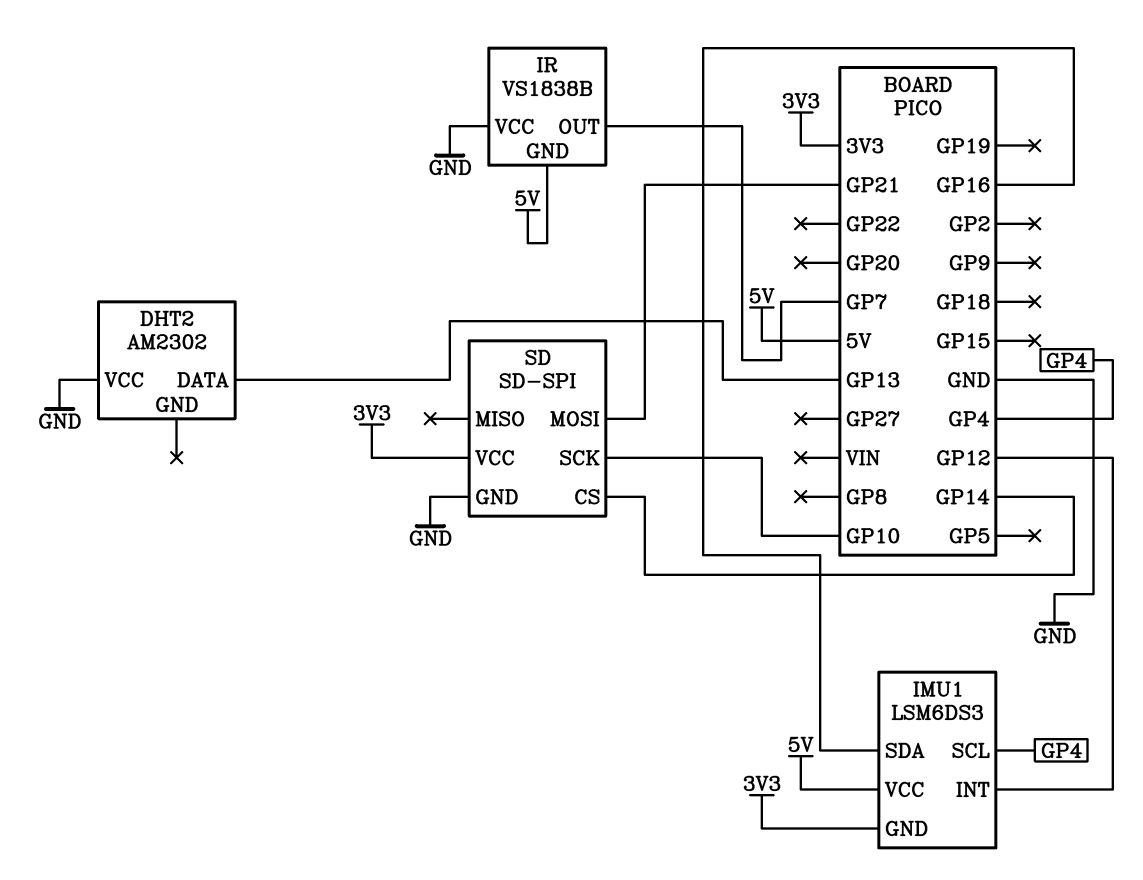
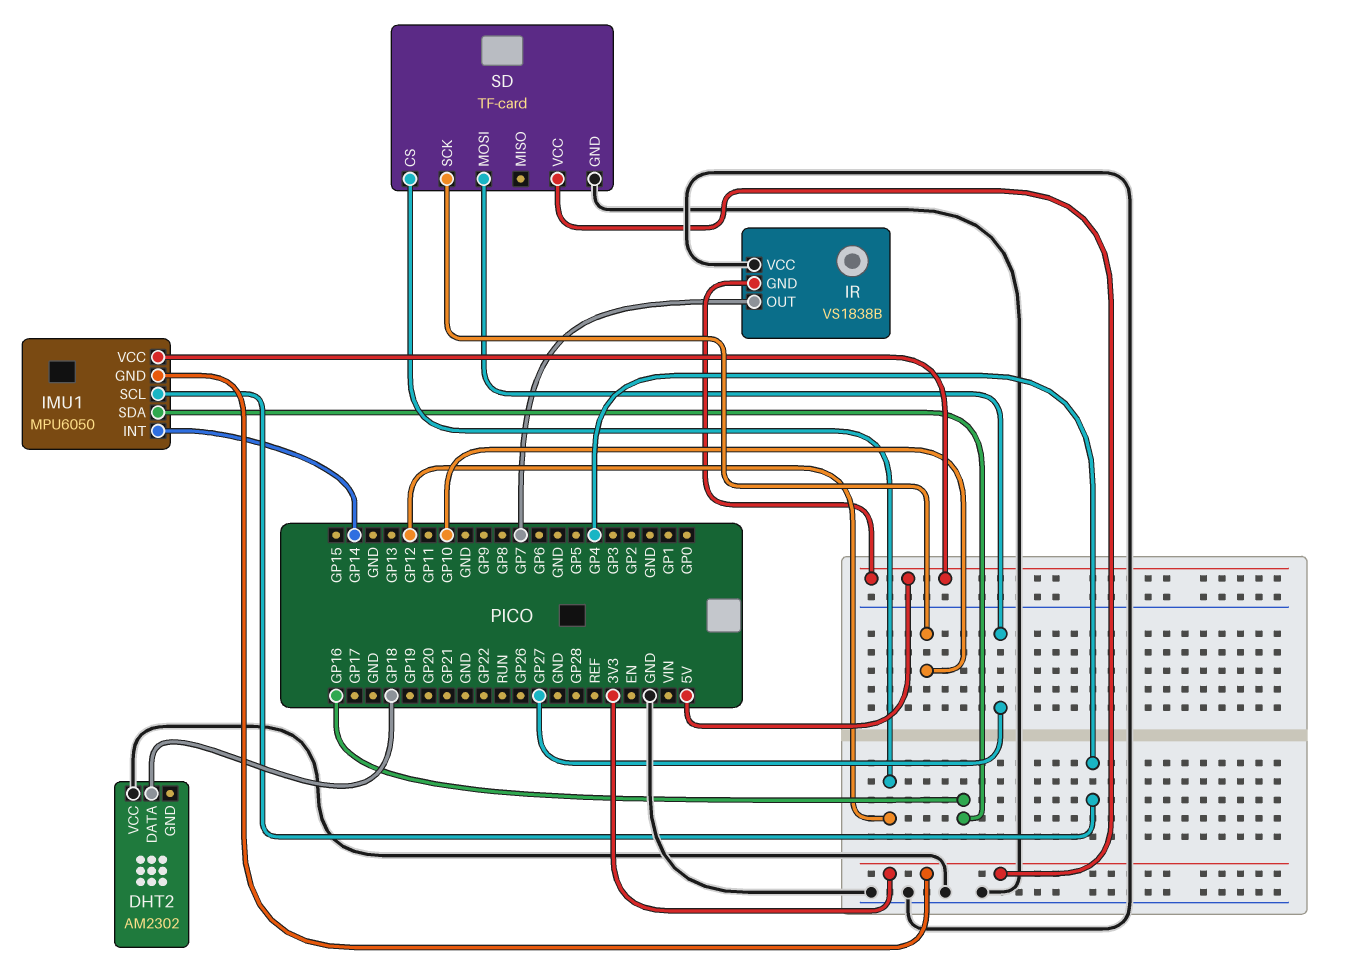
DHT2 pin DATA: GP13 -> GP18
IMU1: LSM6DS3 -> MPU6050
IMU1 pin INT: GP12 -> GP14
SD: SD-SPI -> TF-card
SD pin CS: GP14 -> GP12
SD pin MOSI: GP21 -> GP27

